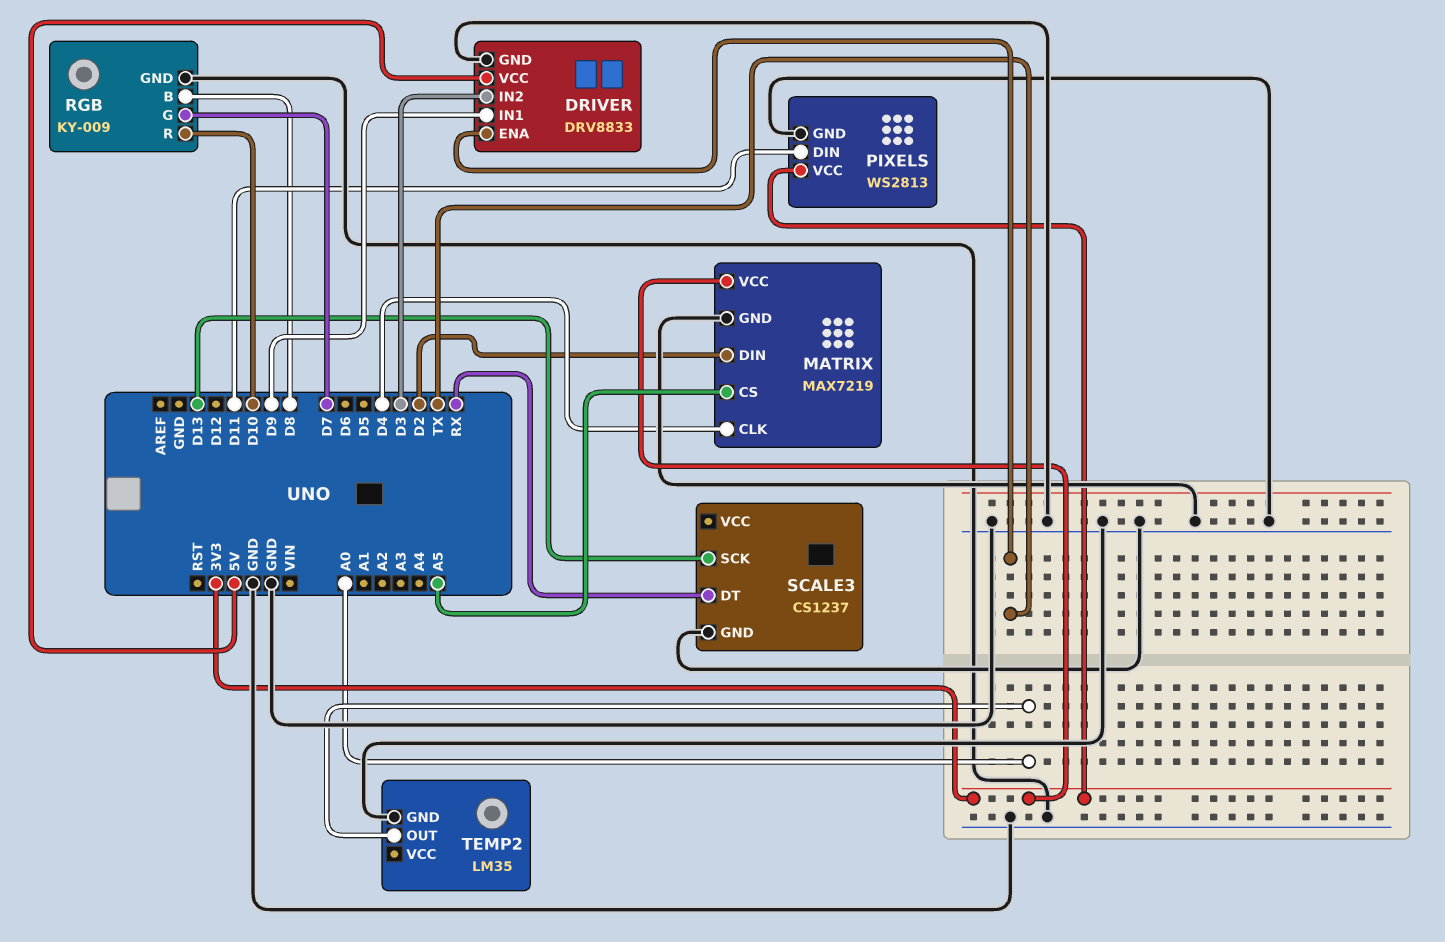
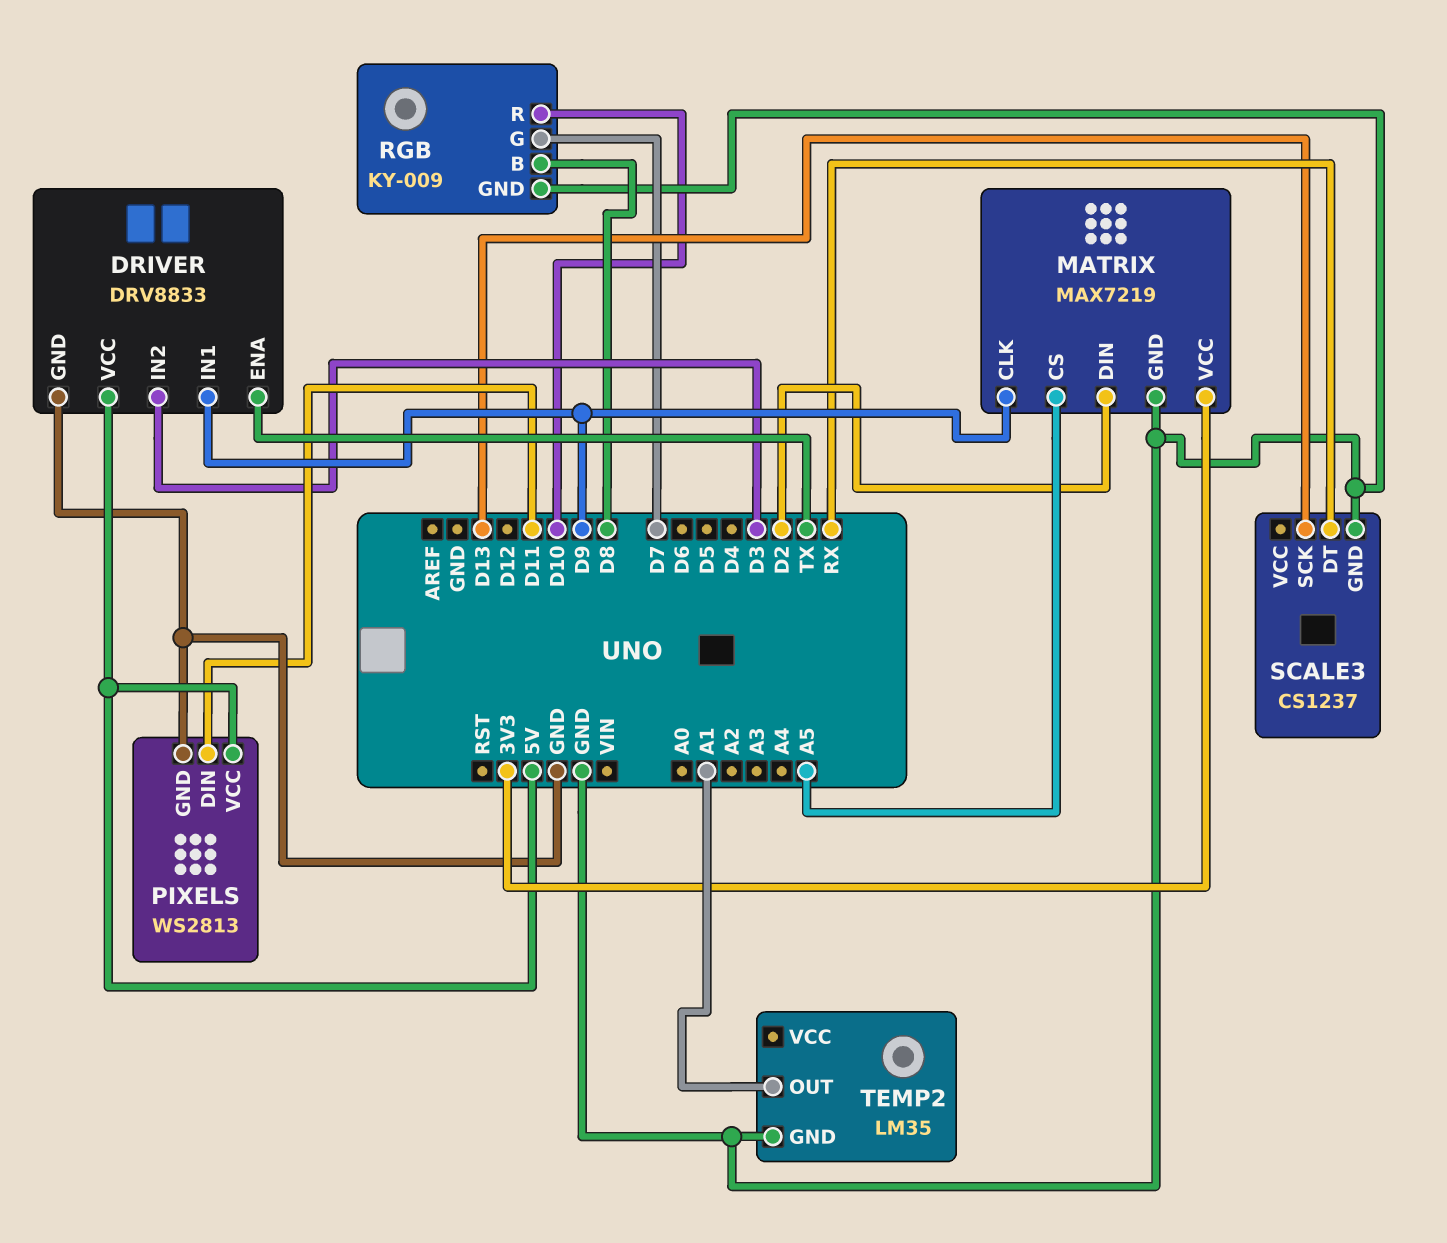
MATRIX pin CLK: D4 -> D9
PIXELS pin VCC: 3V3 -> 5V
TEMP2 pin OUT: A0 -> A1

